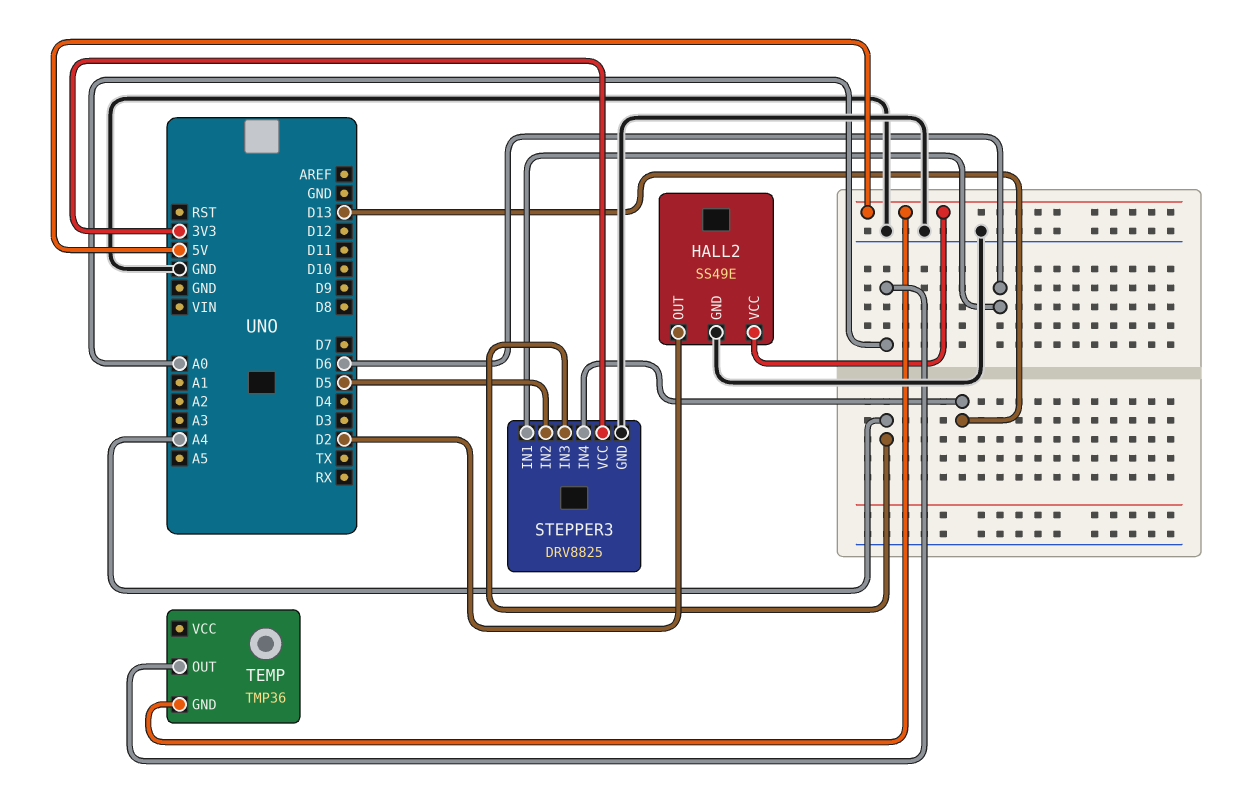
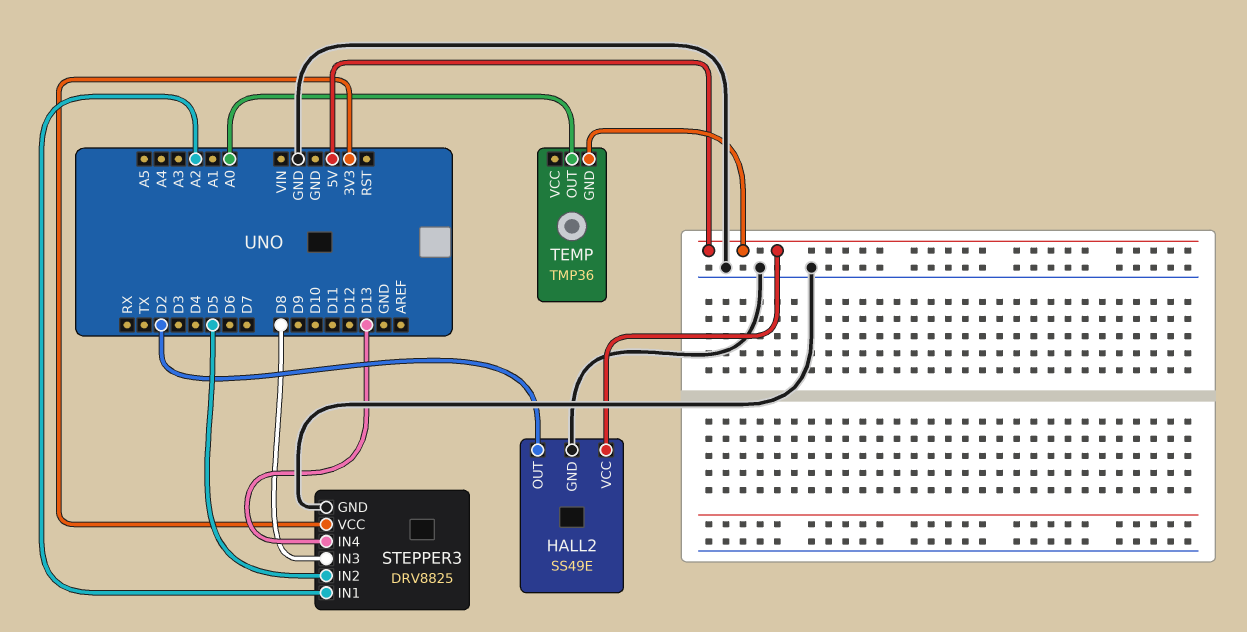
STEPPER3 pin IN1: D6 -> A2
STEPPER3 pin IN3: A4 -> D8

